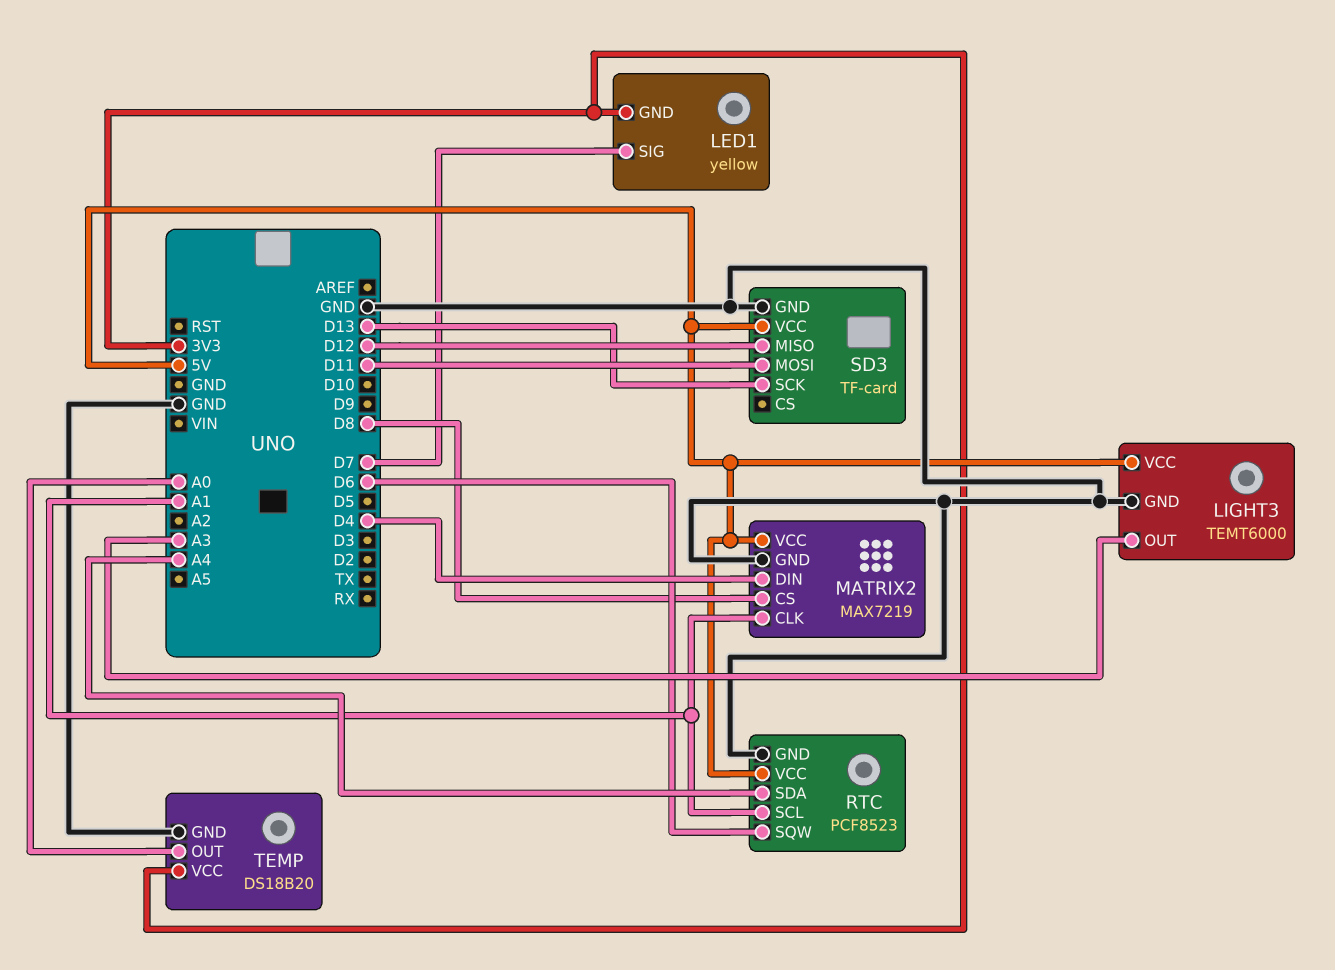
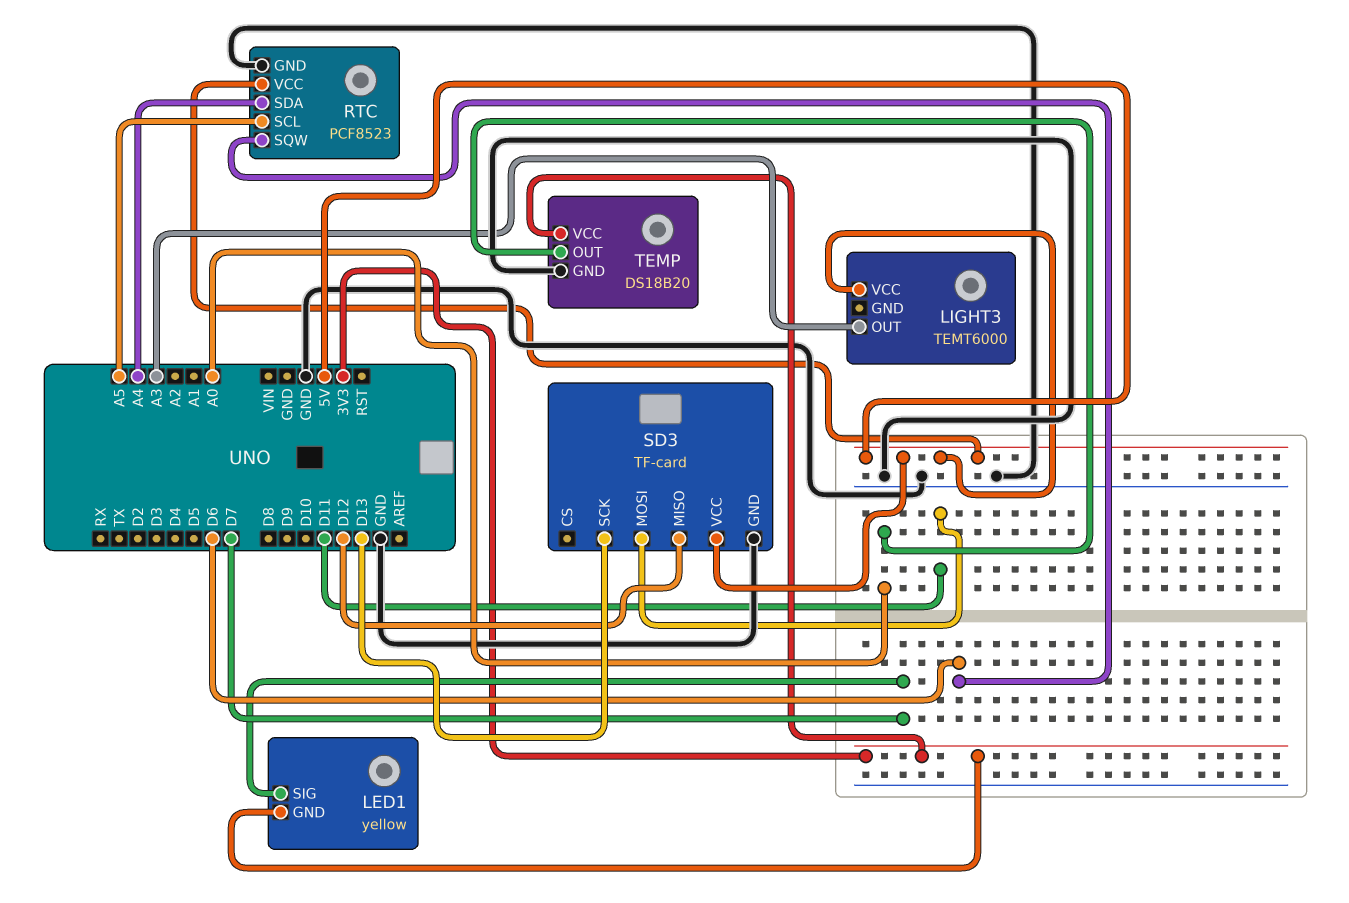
LIGHT3 pin GND: GND -> none
MATRIX2: MAX7219 -> none
MATRIX2 pin CLK: A1 -> none
MATRIX2 pin CS: D8 -> none
MATRIX2 pin DIN: D4 -> none
MATRIX2 pin GND: GND -> none
MATRIX2 pin VCC: 5V -> none
RTC pin SCL: A1 -> A5

